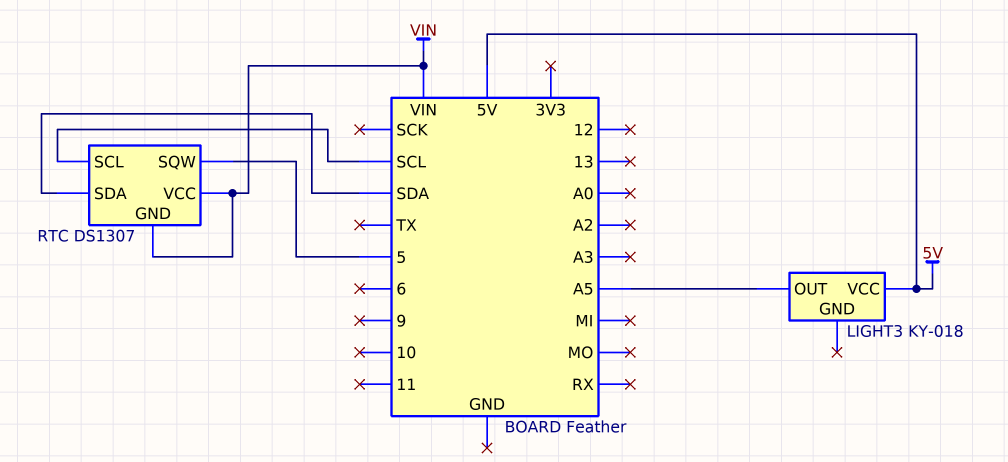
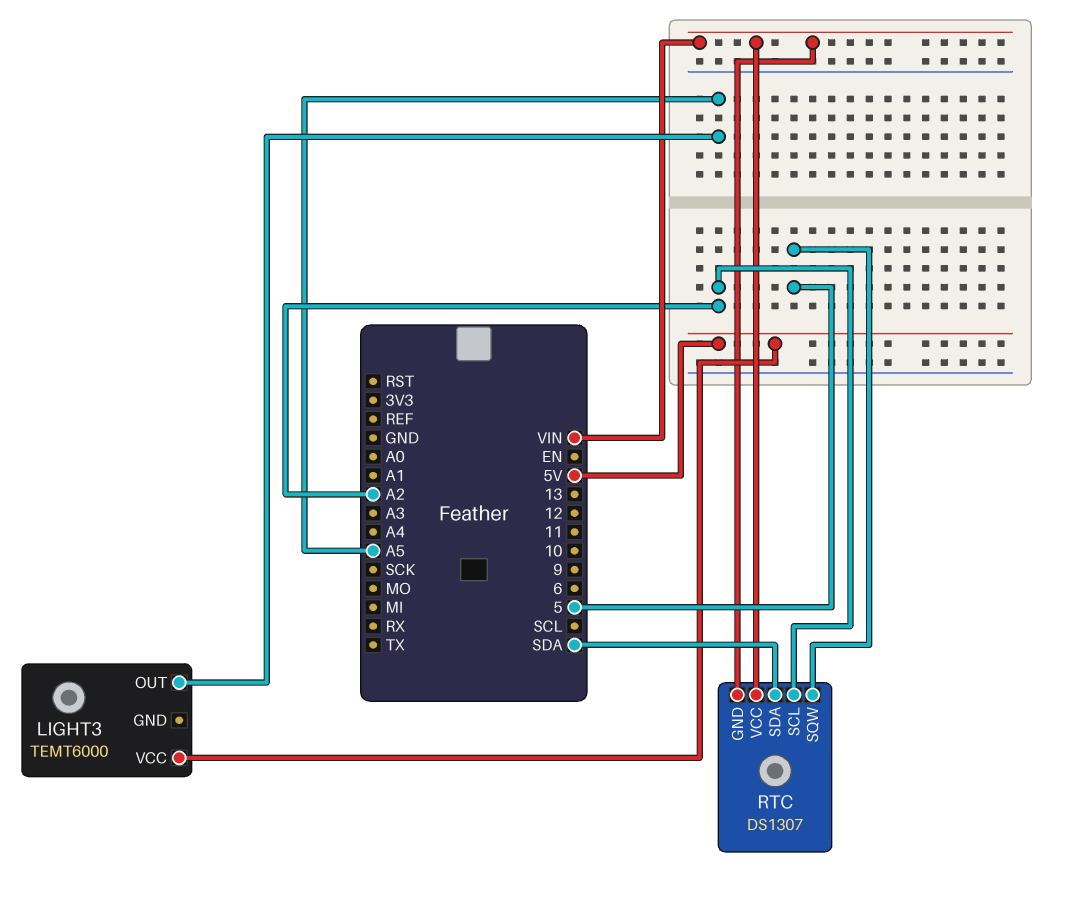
LIGHT3: KY-018 -> TEMT6000
RTC pin SCL: SCL -> A2

